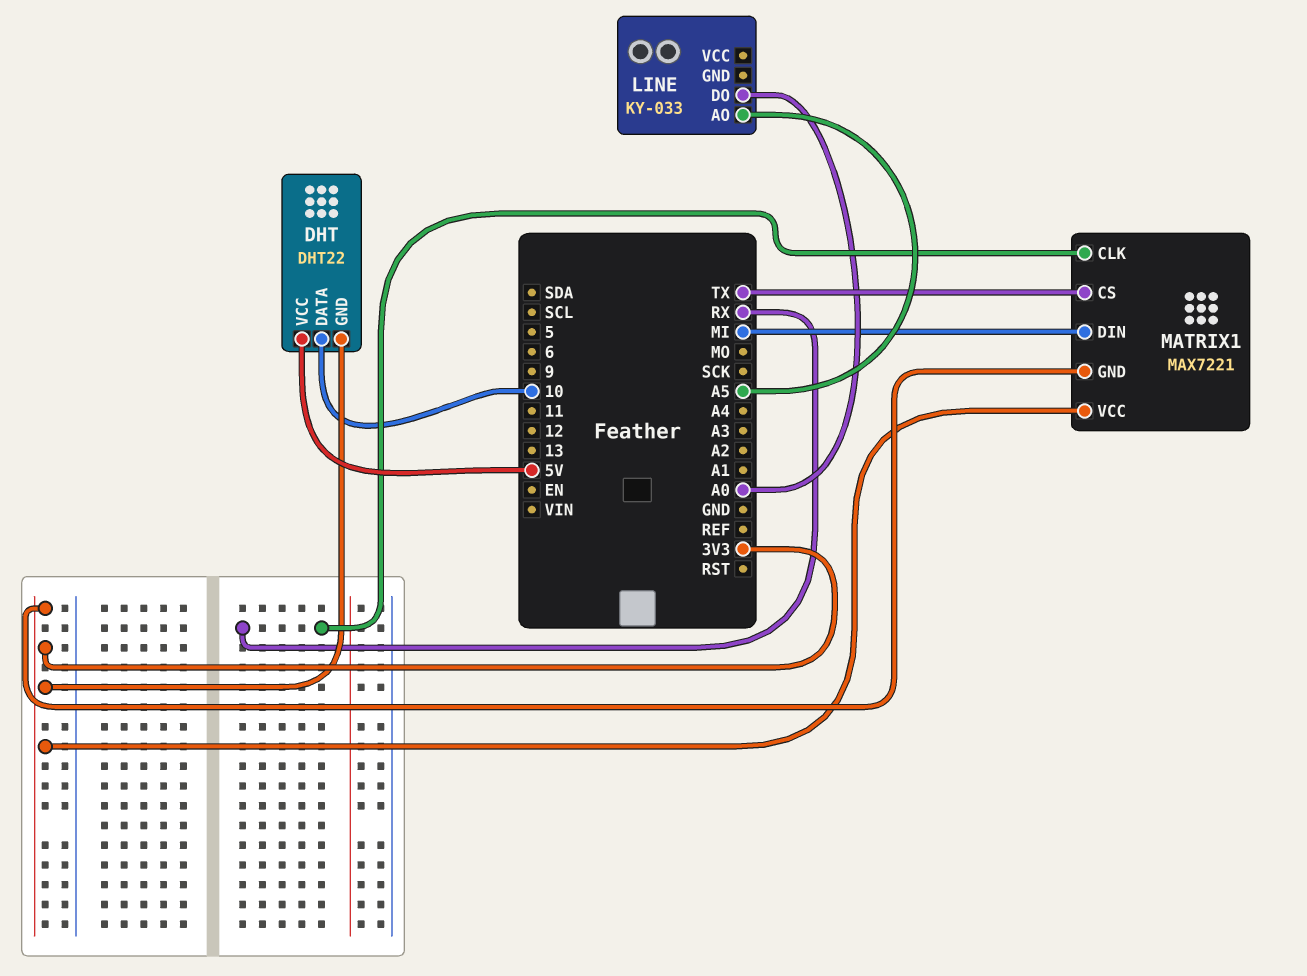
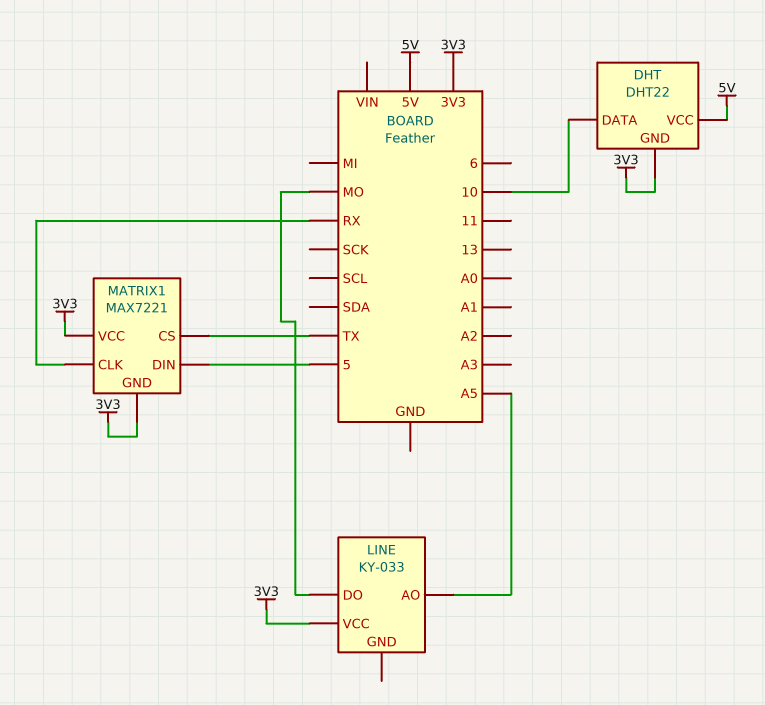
LINE pin DO: A0 -> MO
LINE pin VCC: none -> 3V3
MATRIX1 pin DIN: MI -> 5

